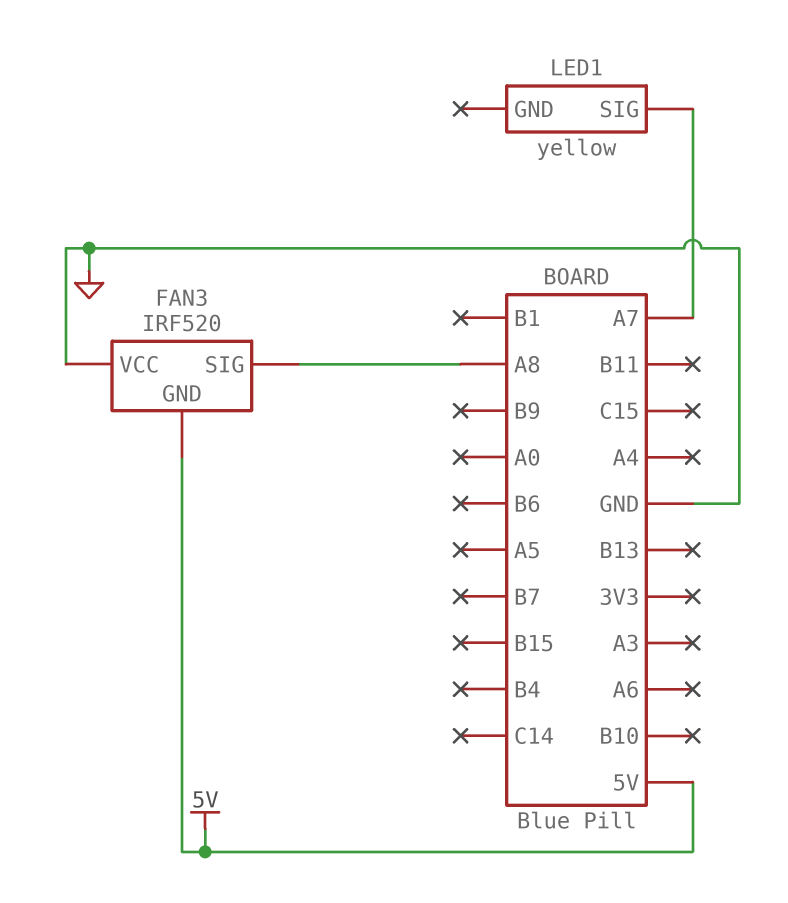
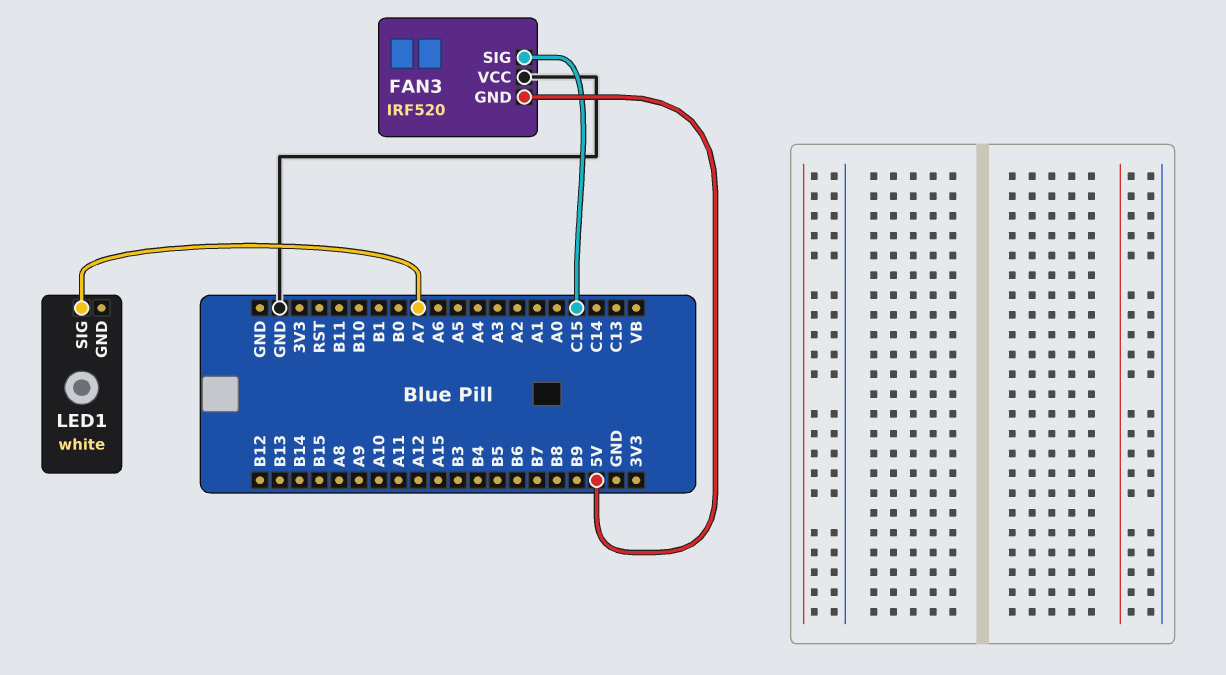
FAN3 pin SIG: A8 -> C15
LED1: yellow -> white

